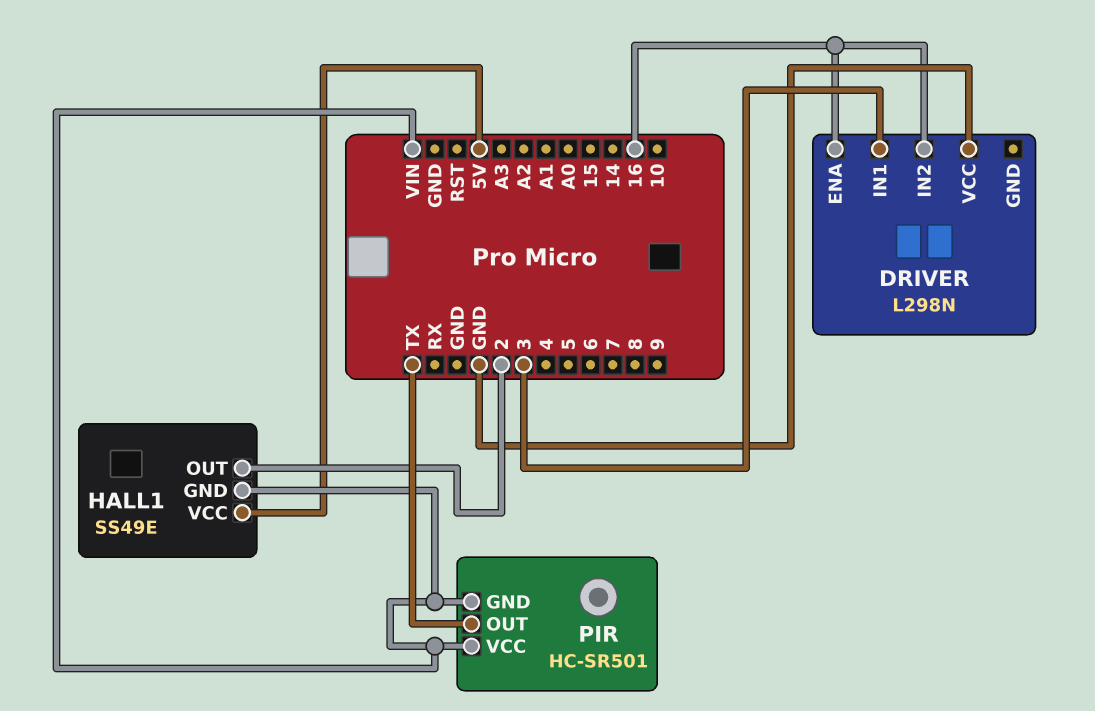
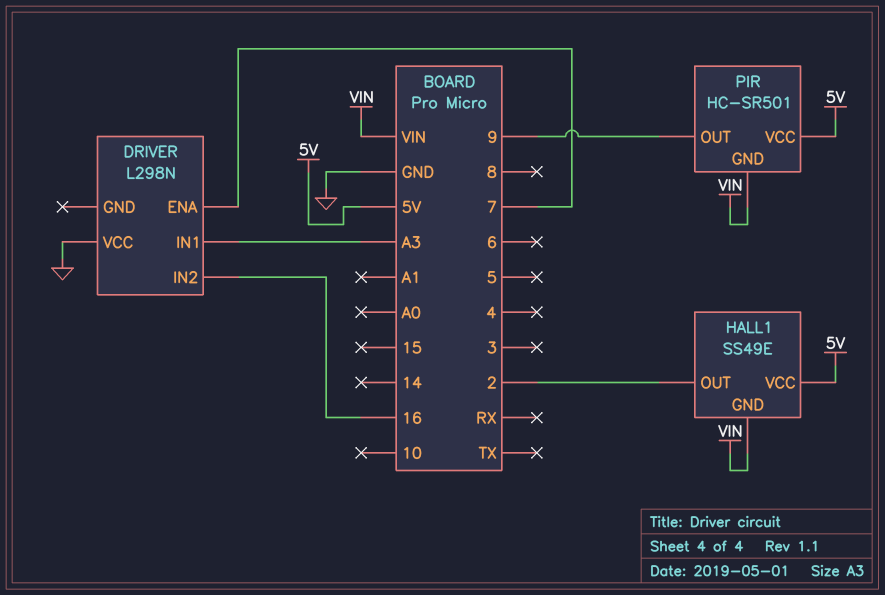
DRIVER pin ENA: 16 -> 7
DRIVER pin IN1: 3 -> A3
PIR pin OUT: TX -> 9
PIR pin VCC: VIN -> 5V

